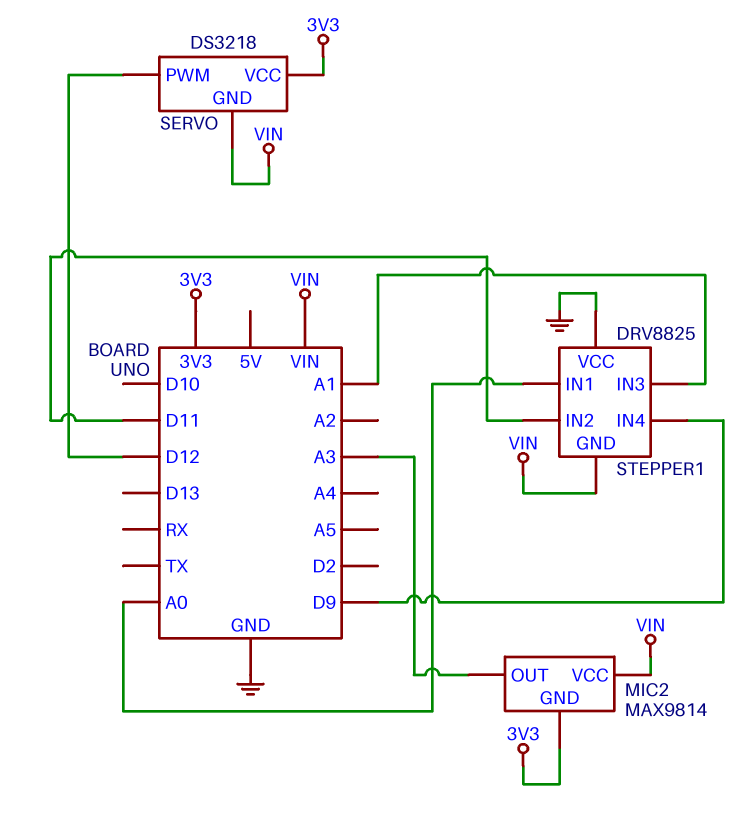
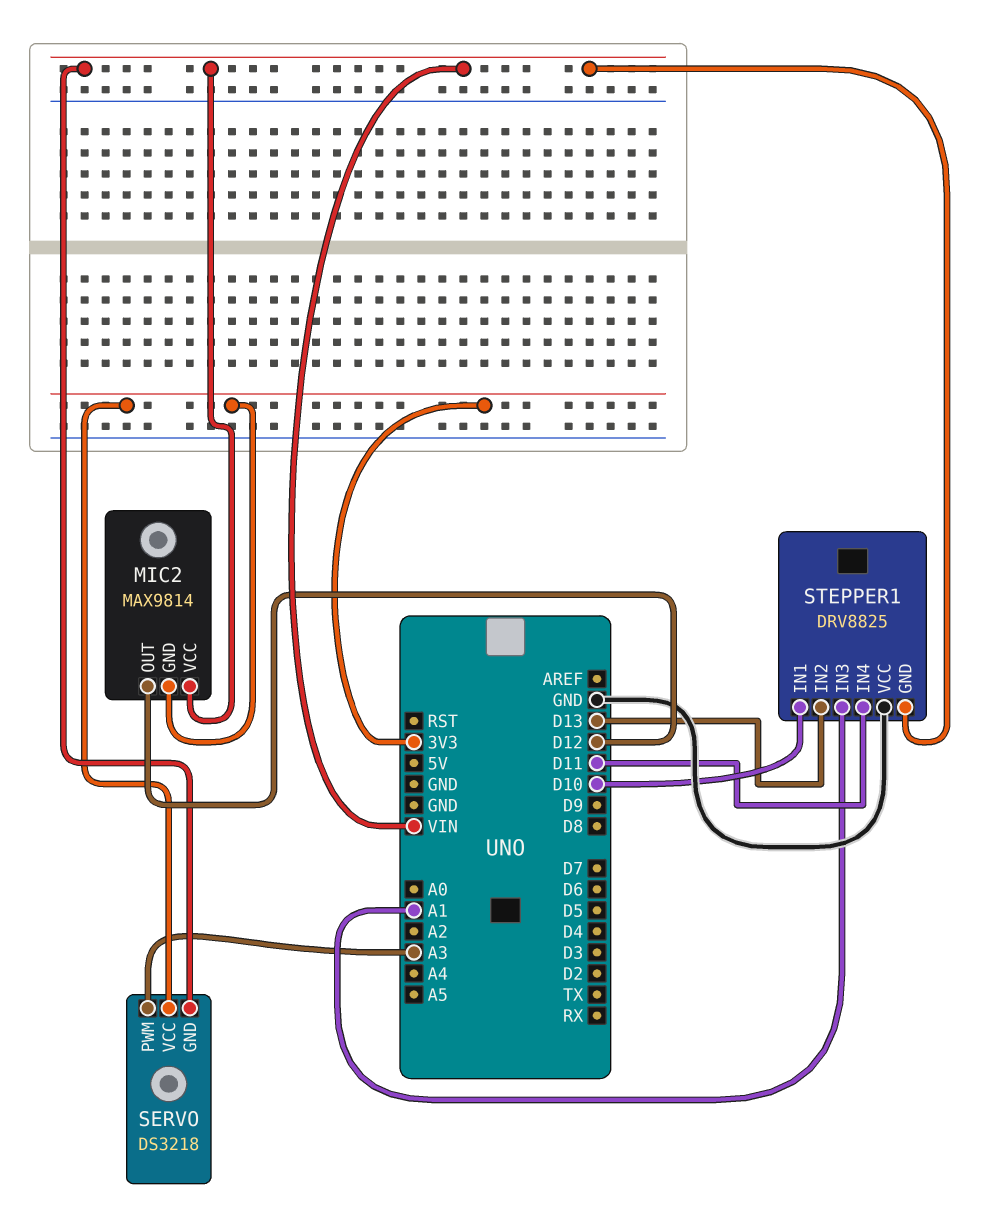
MIC2 pin OUT: A3 -> D12
SERVO pin PWM: D12 -> A3
STEPPER1 pin IN1: A0 -> D10
STEPPER1 pin IN2: D11 -> D13
STEPPER1 pin IN4: D9 -> D11

